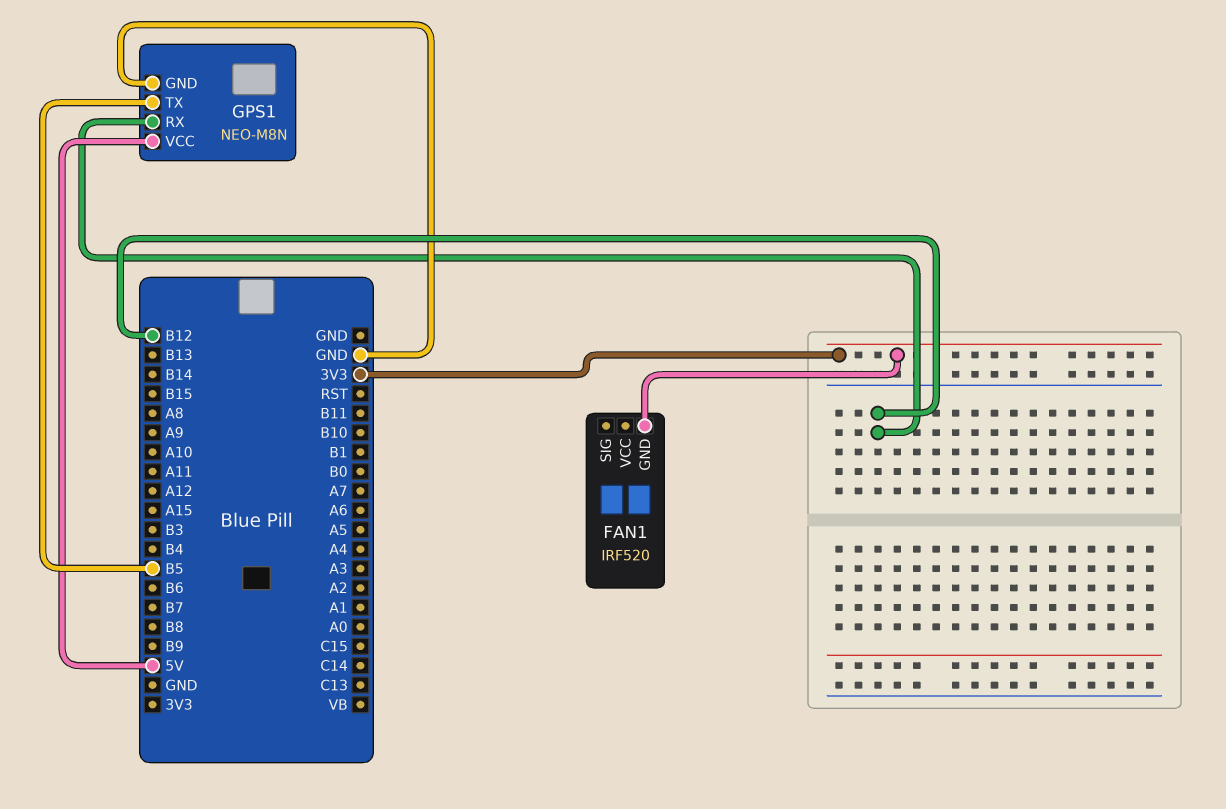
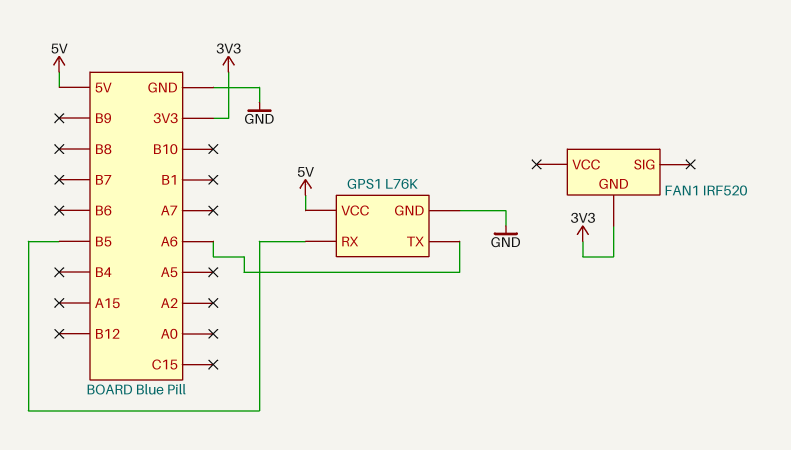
GPS1: NEO-M8N -> L76K
GPS1 pin RX: B12 -> B5
GPS1 pin TX: B5 -> A6

